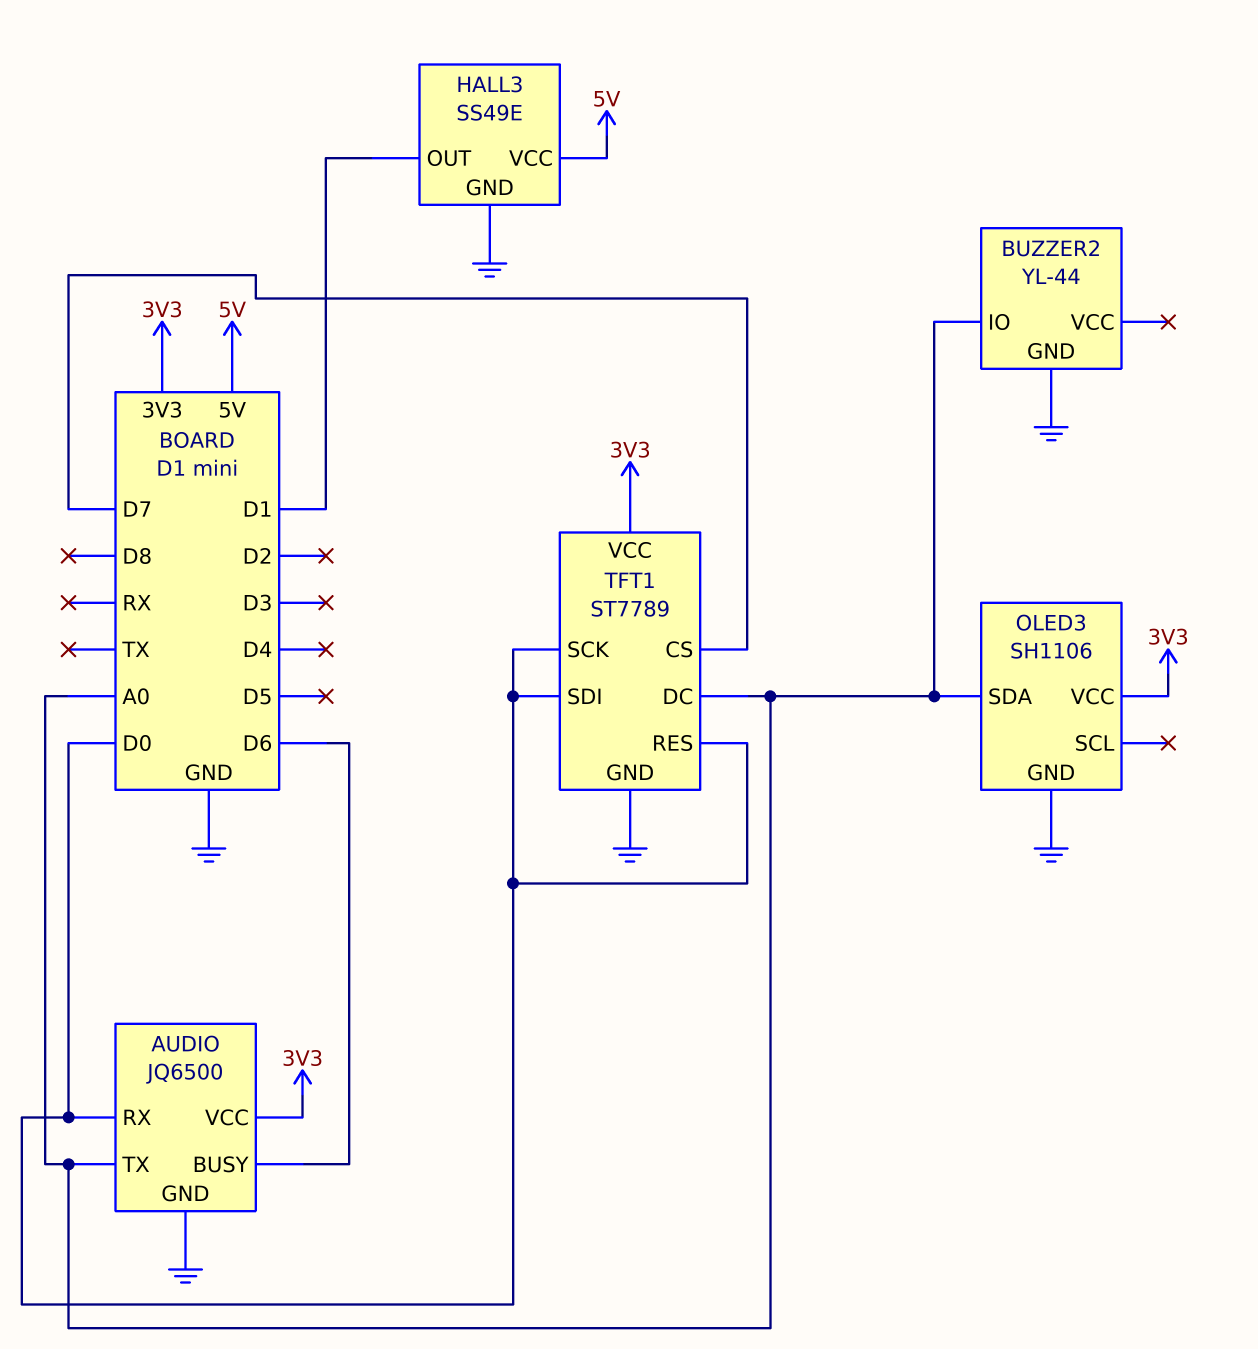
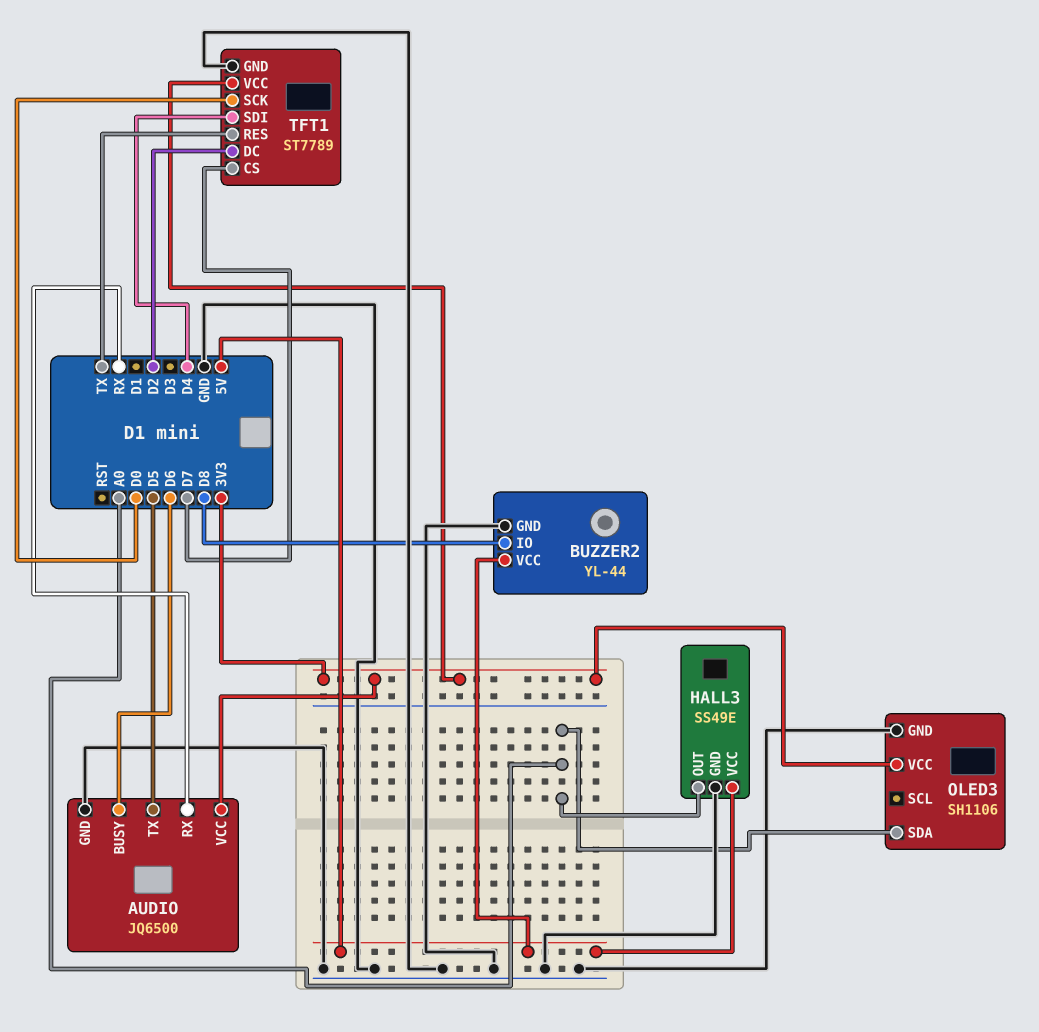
AUDIO pin RX: D0 -> RX
AUDIO pin TX: A0 -> D5
BUZZER2 pin IO: A0 -> D8
BUZZER2 pin VCC: none -> 5V
HALL3 pin OUT: D1 -> A0
TFT1 pin DC: A0 -> D2
TFT1 pin RES: D0 -> TX
TFT1 pin SDI: D0 -> D4

